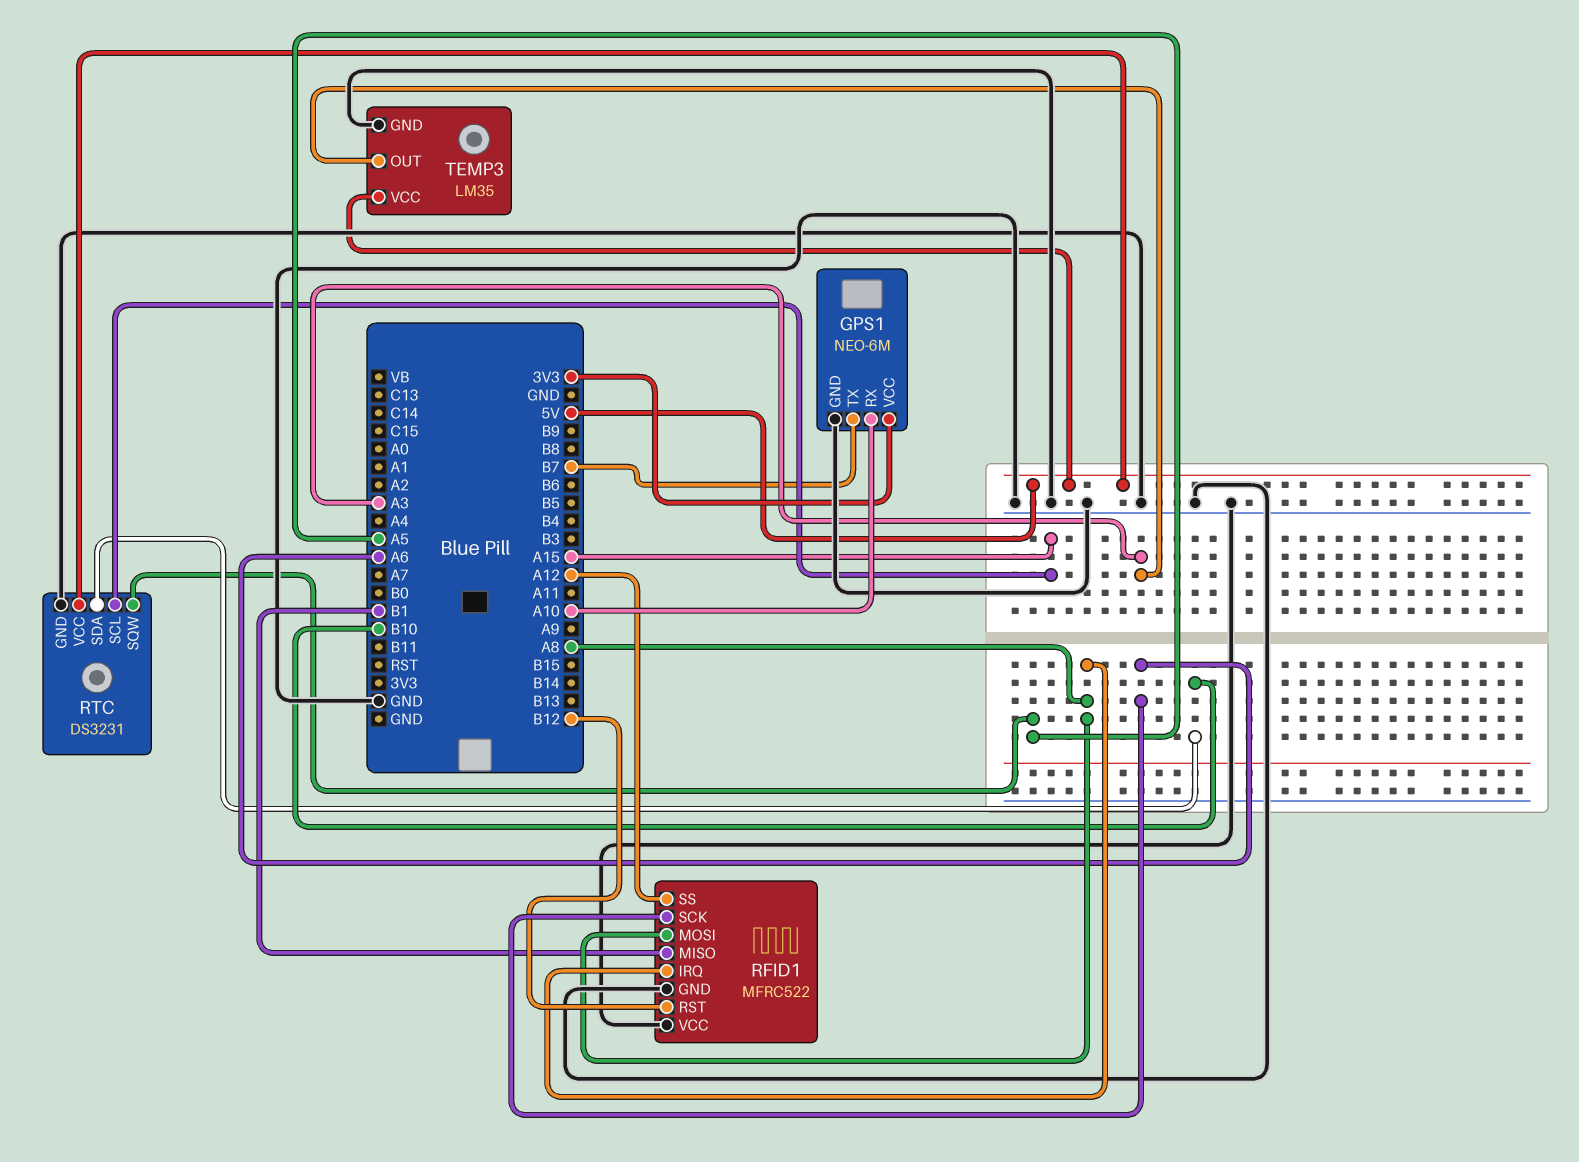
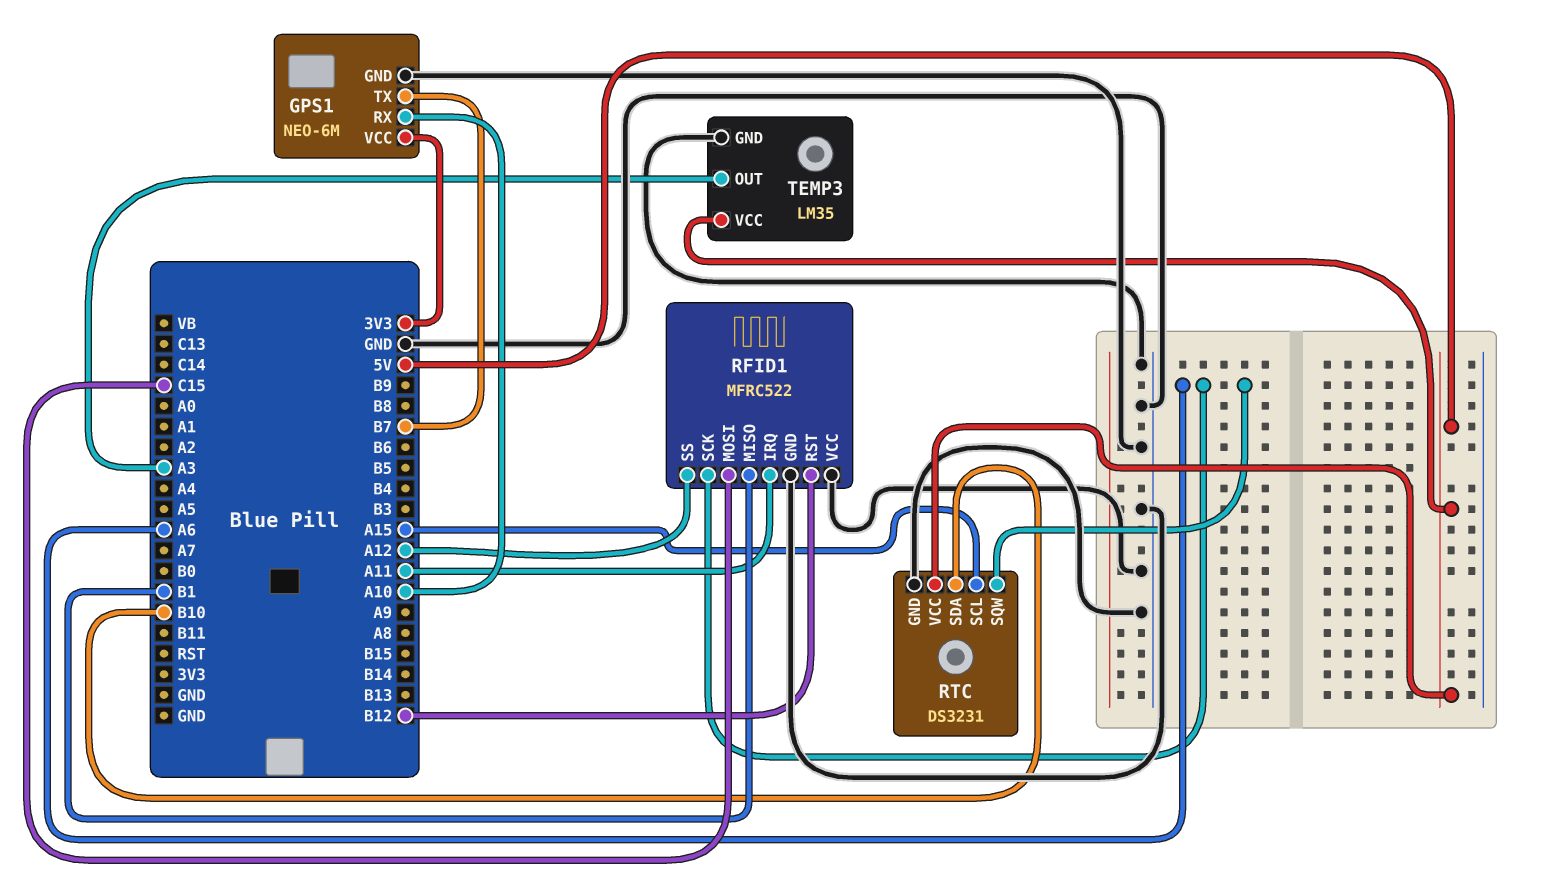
RFID1 pin IRQ: A8 -> A11
RFID1 pin MOSI: A8 -> C15
RTC pin SQW: A5 -> A6

